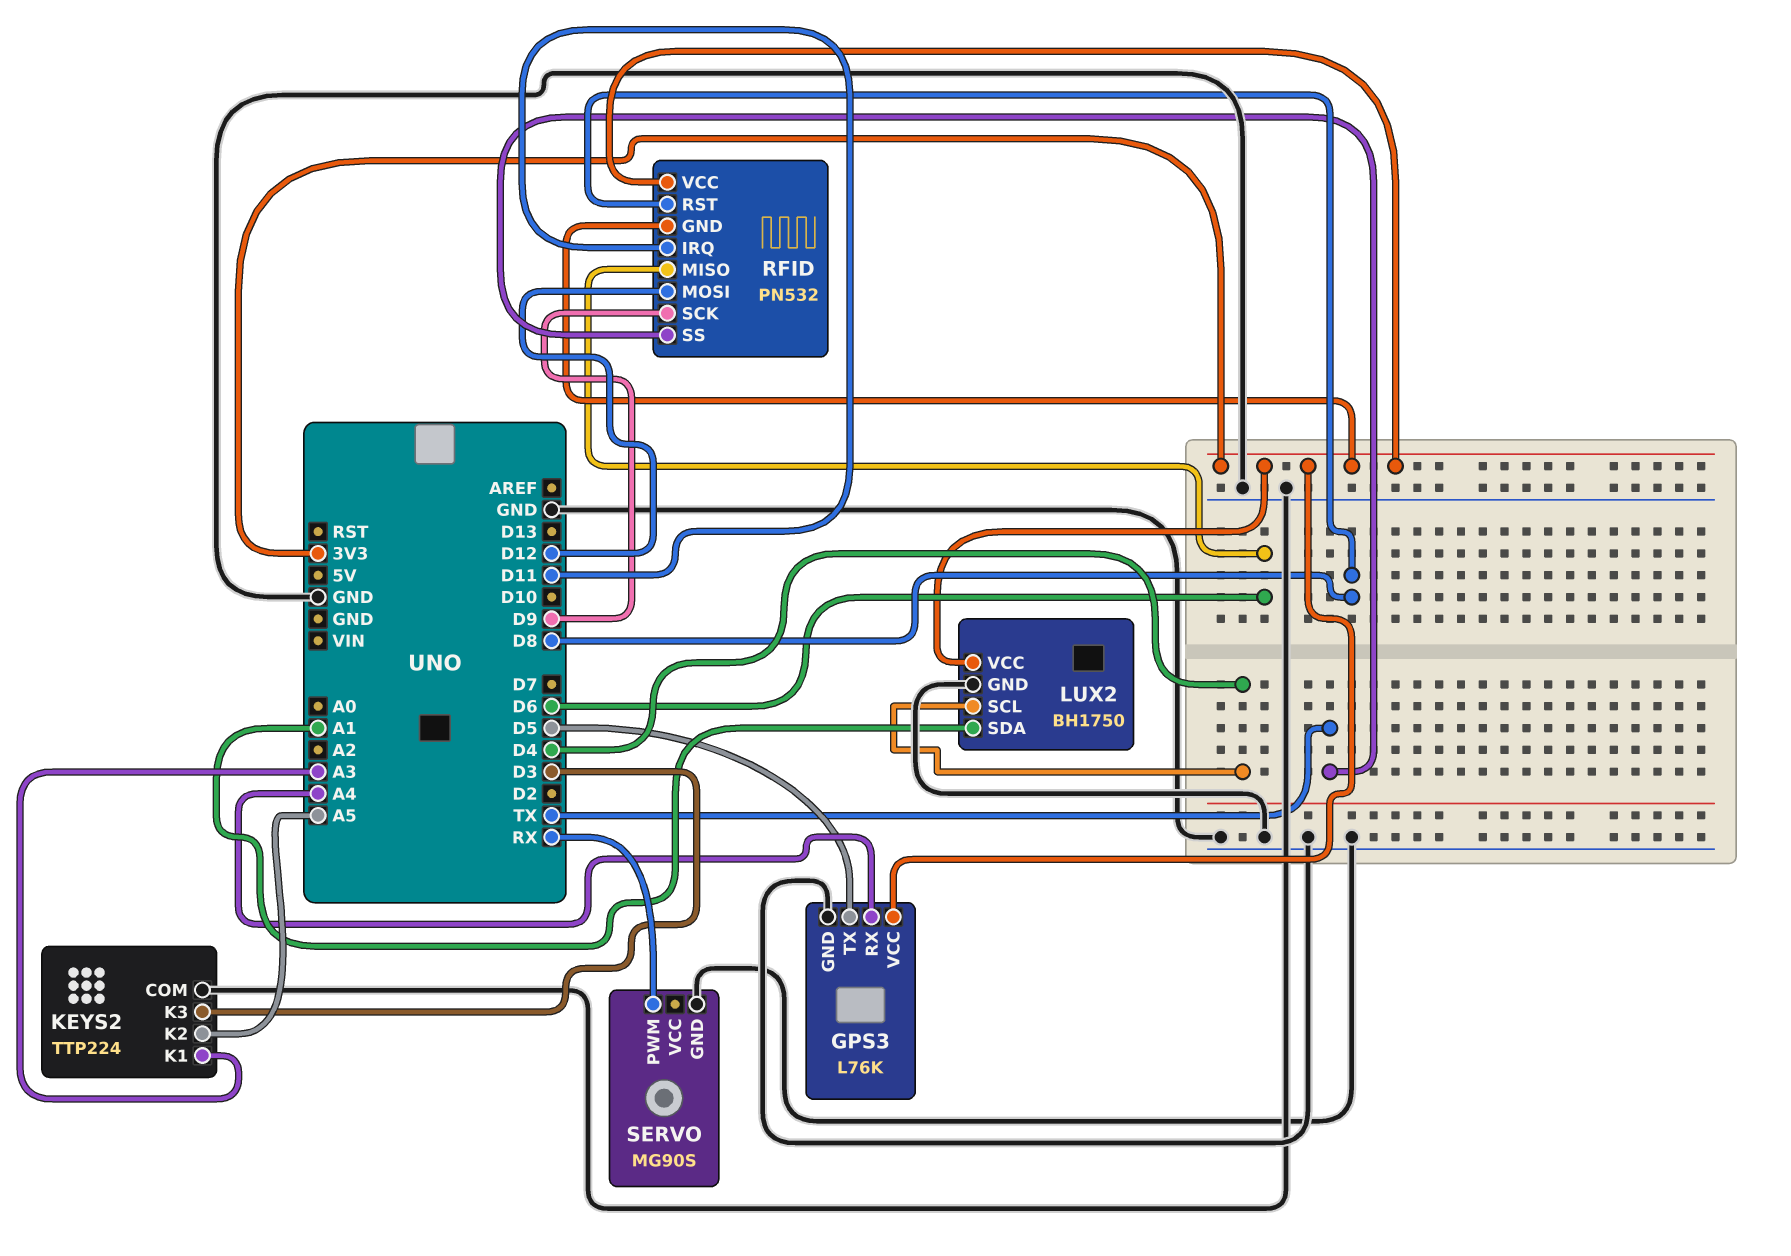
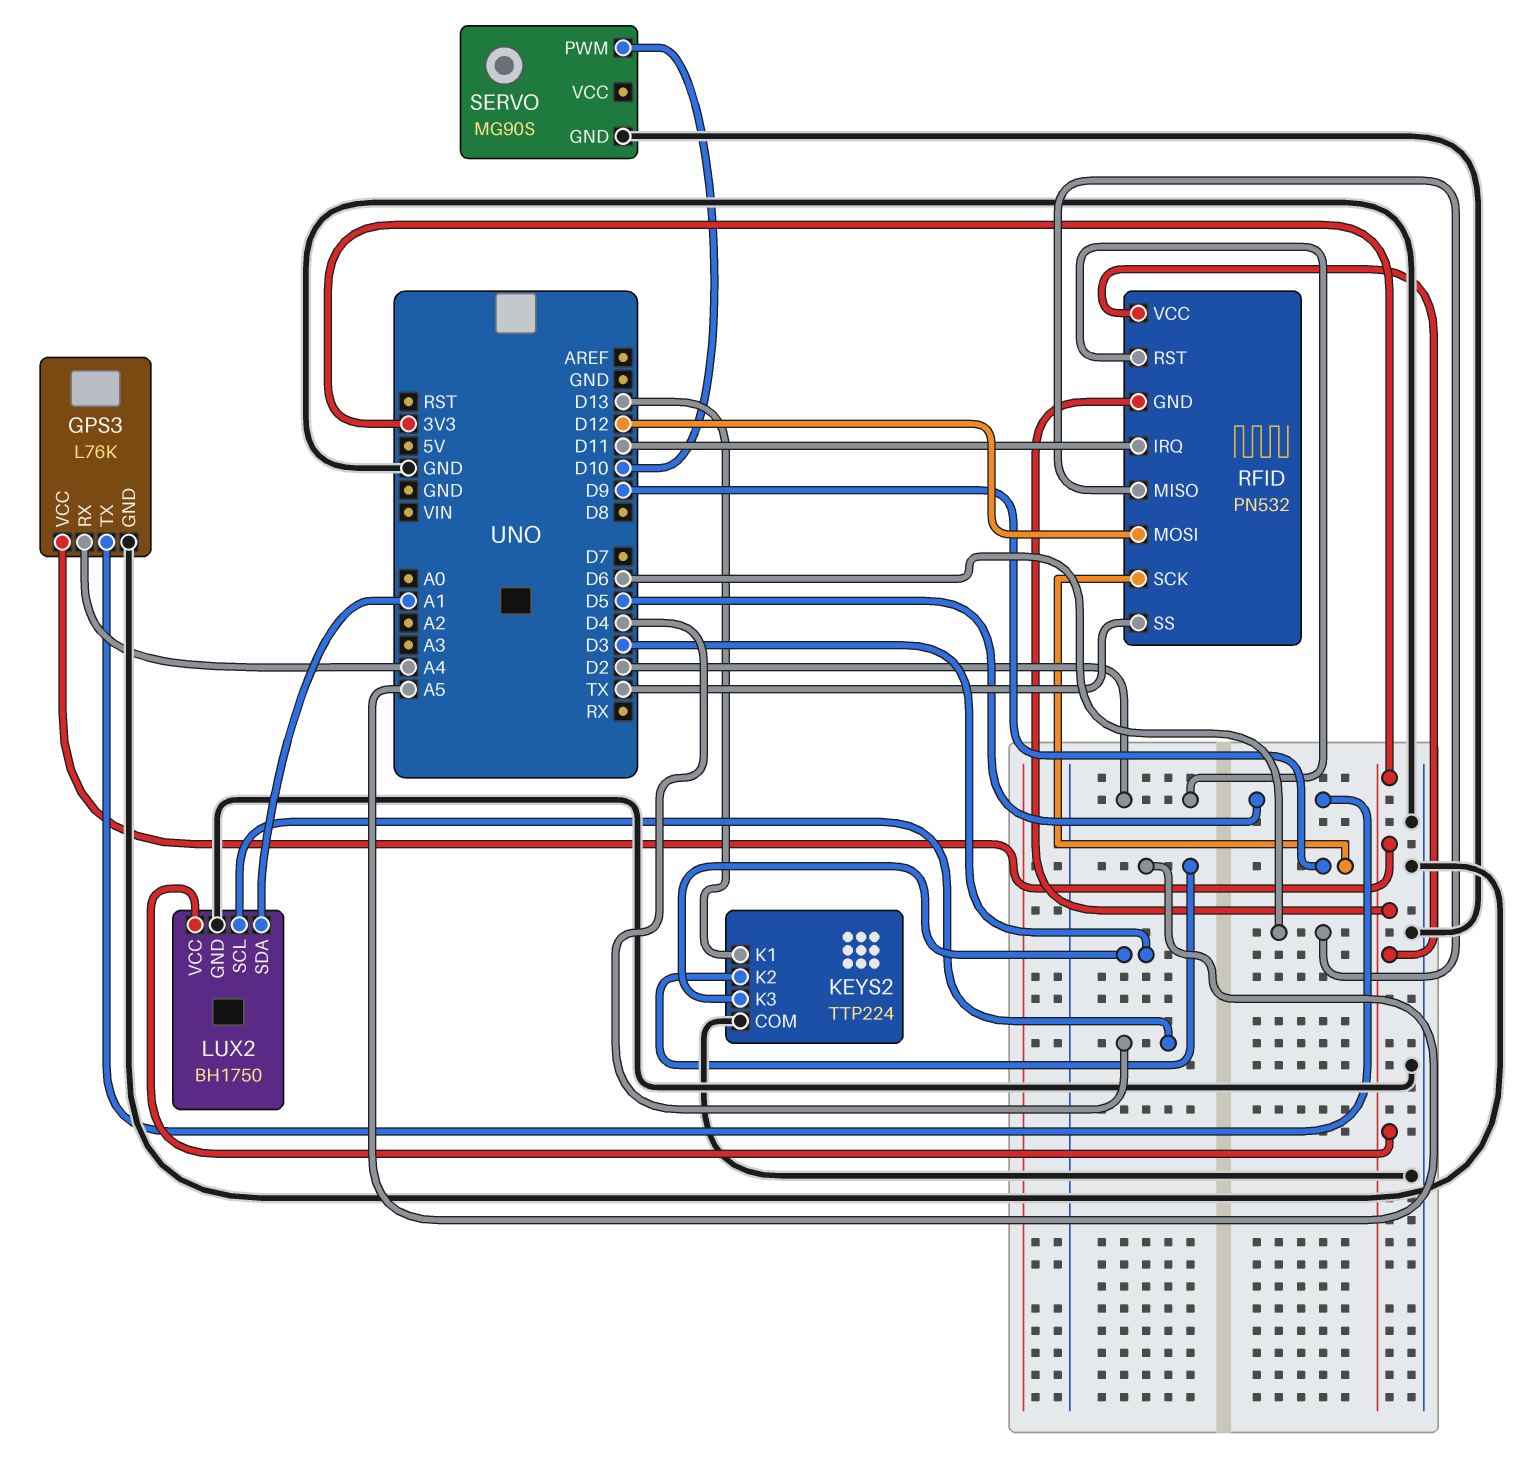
KEYS2 pin K1: A3 -> D13
RFID pin RST: D8 -> D2
SERVO pin PWM: RX -> D10

